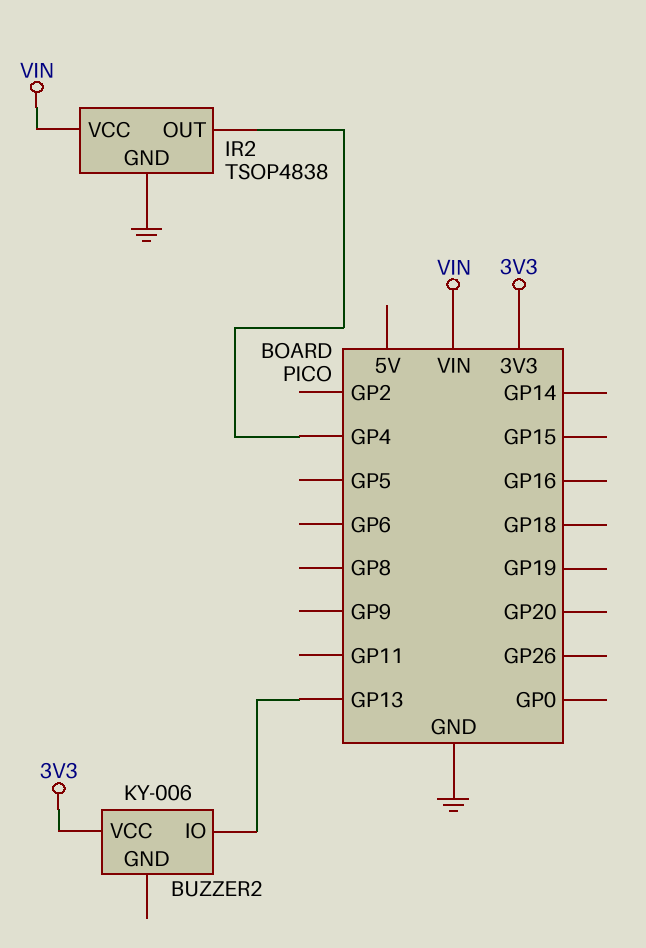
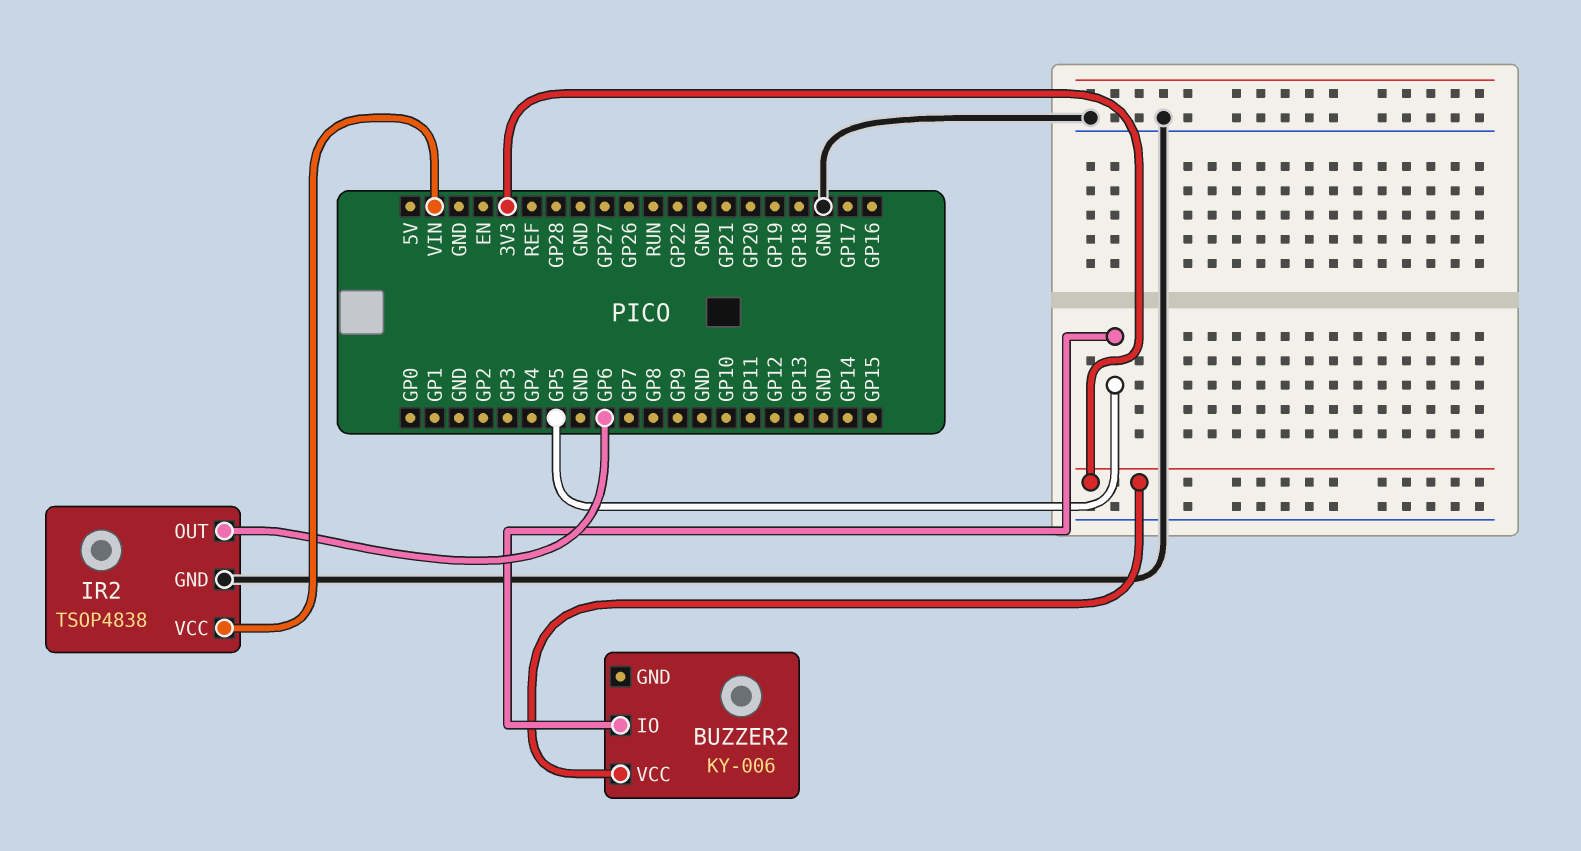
BUZZER2 pin IO: GP13 -> GP5
IR2 pin OUT: GP4 -> GP6

